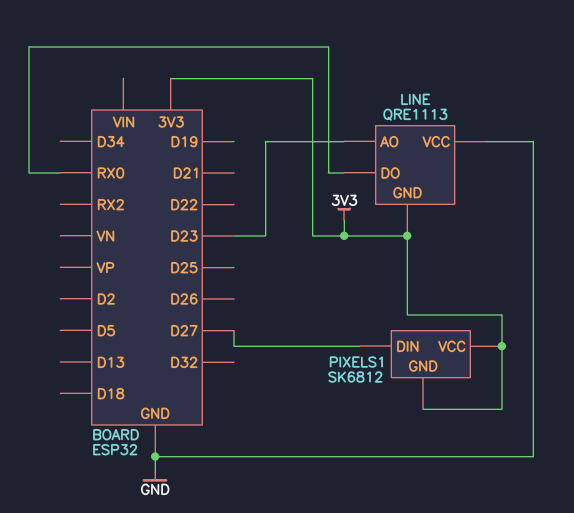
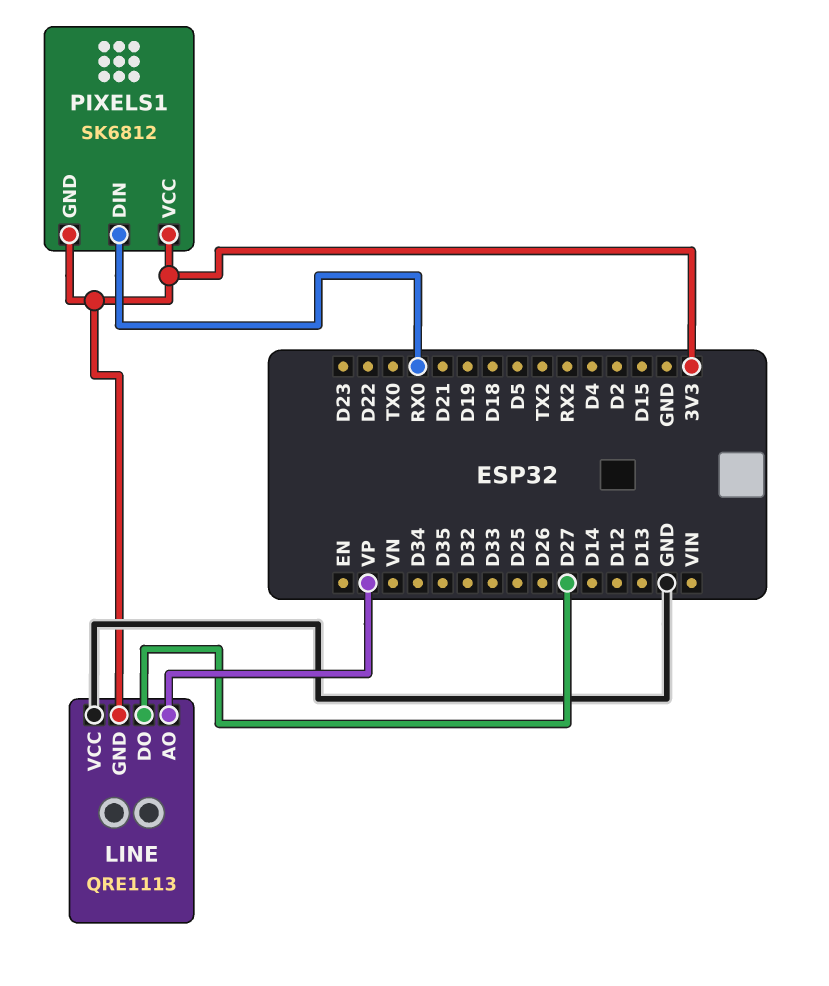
LINE pin AO: D23 -> VP
LINE pin DO: RX0 -> D27
PIXELS1 pin DIN: D27 -> RX0

